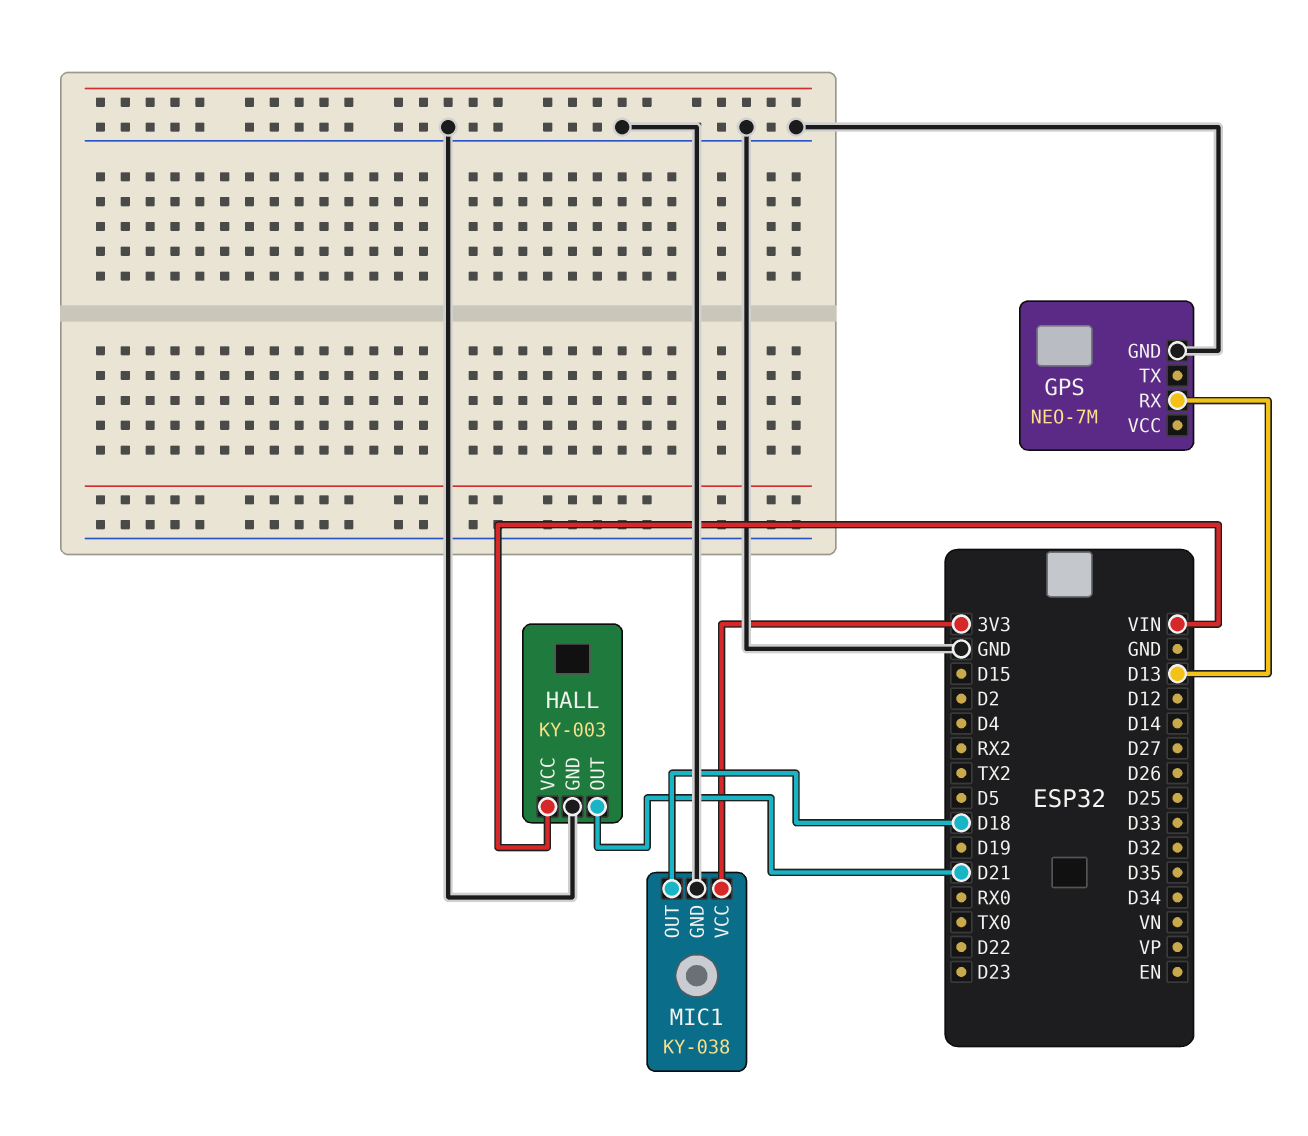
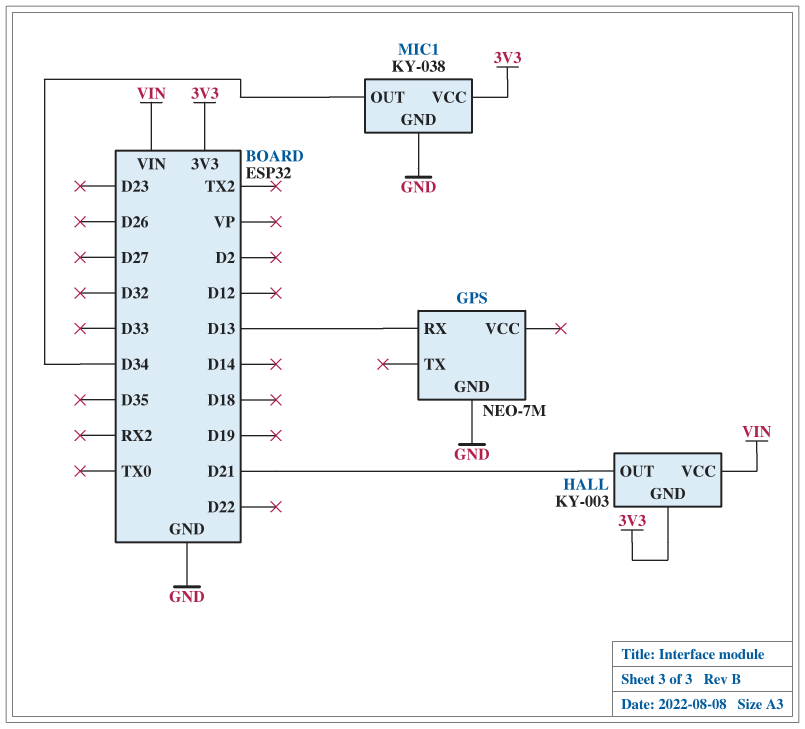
HALL pin GND: GND -> 3V3
MIC1 pin OUT: D18 -> D34

